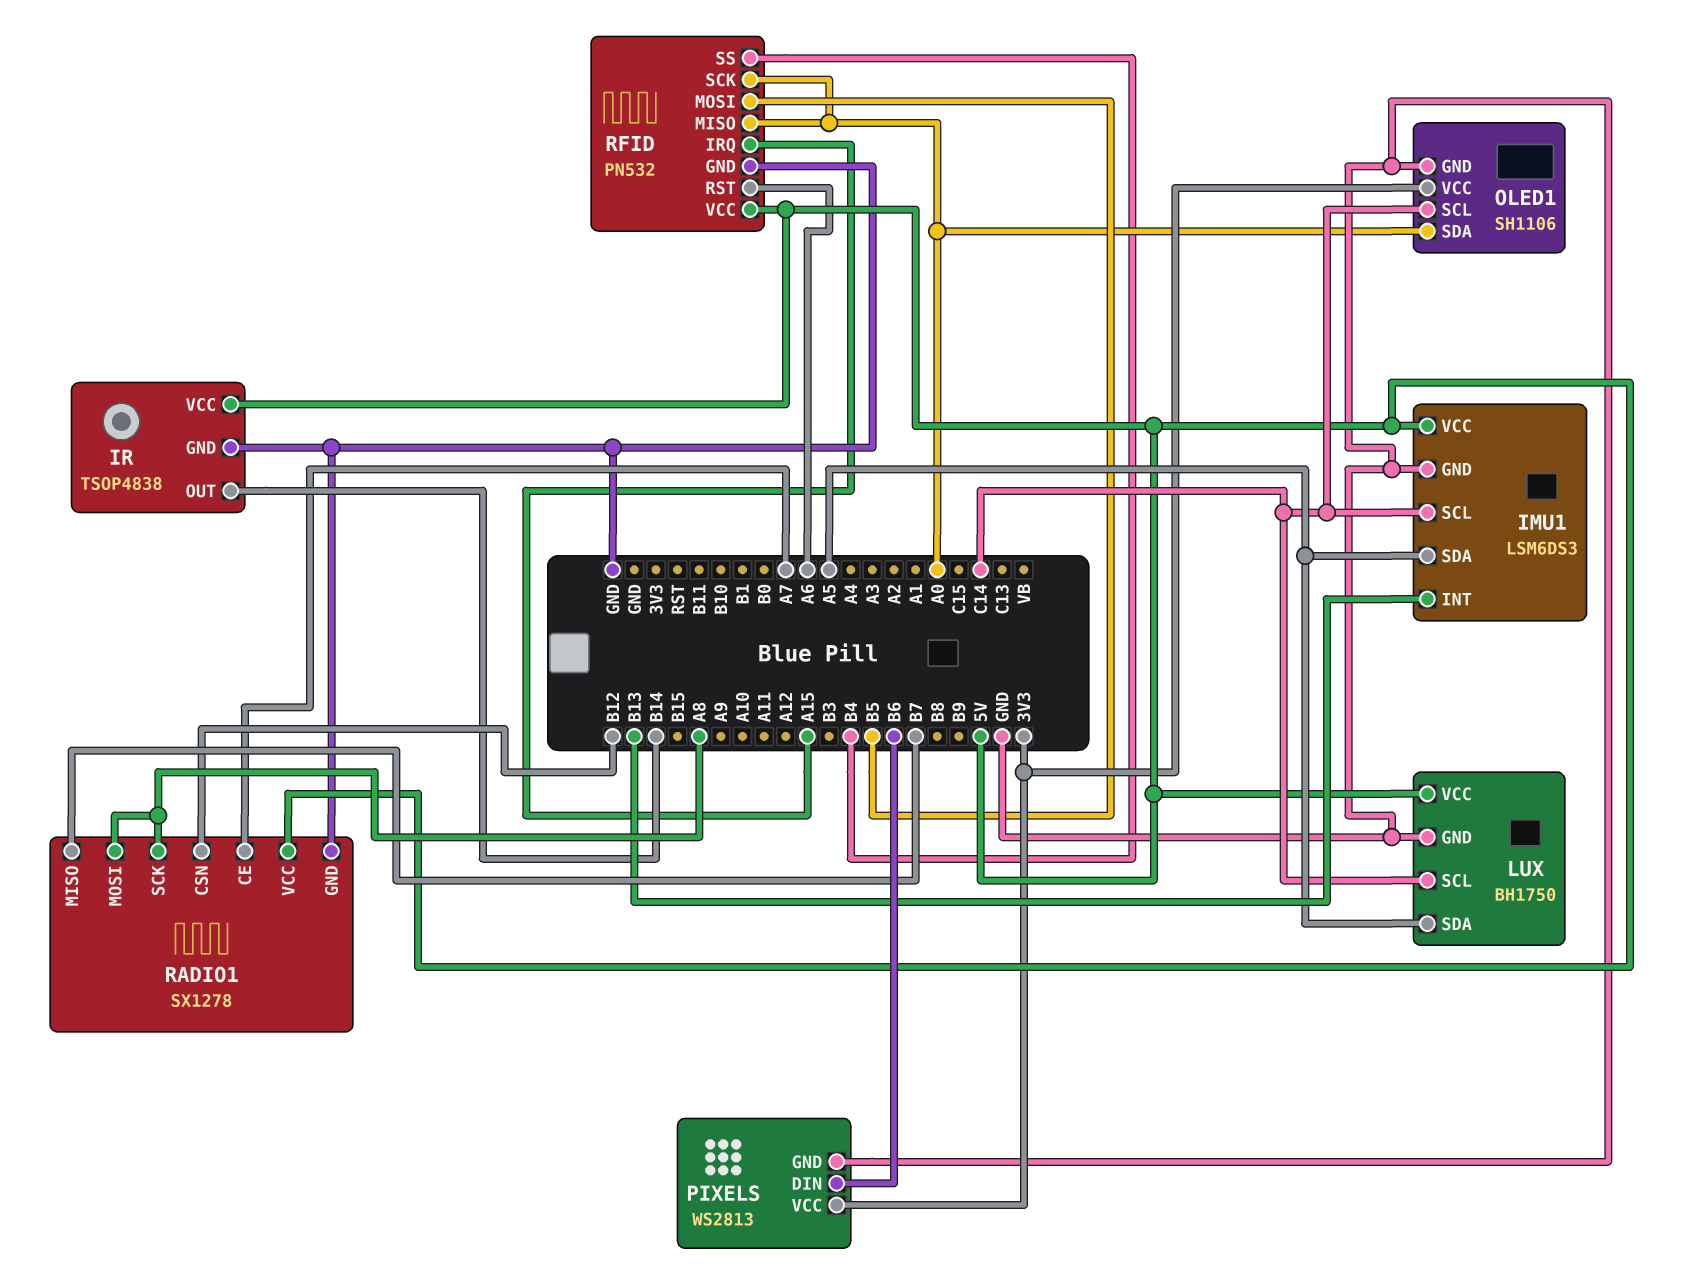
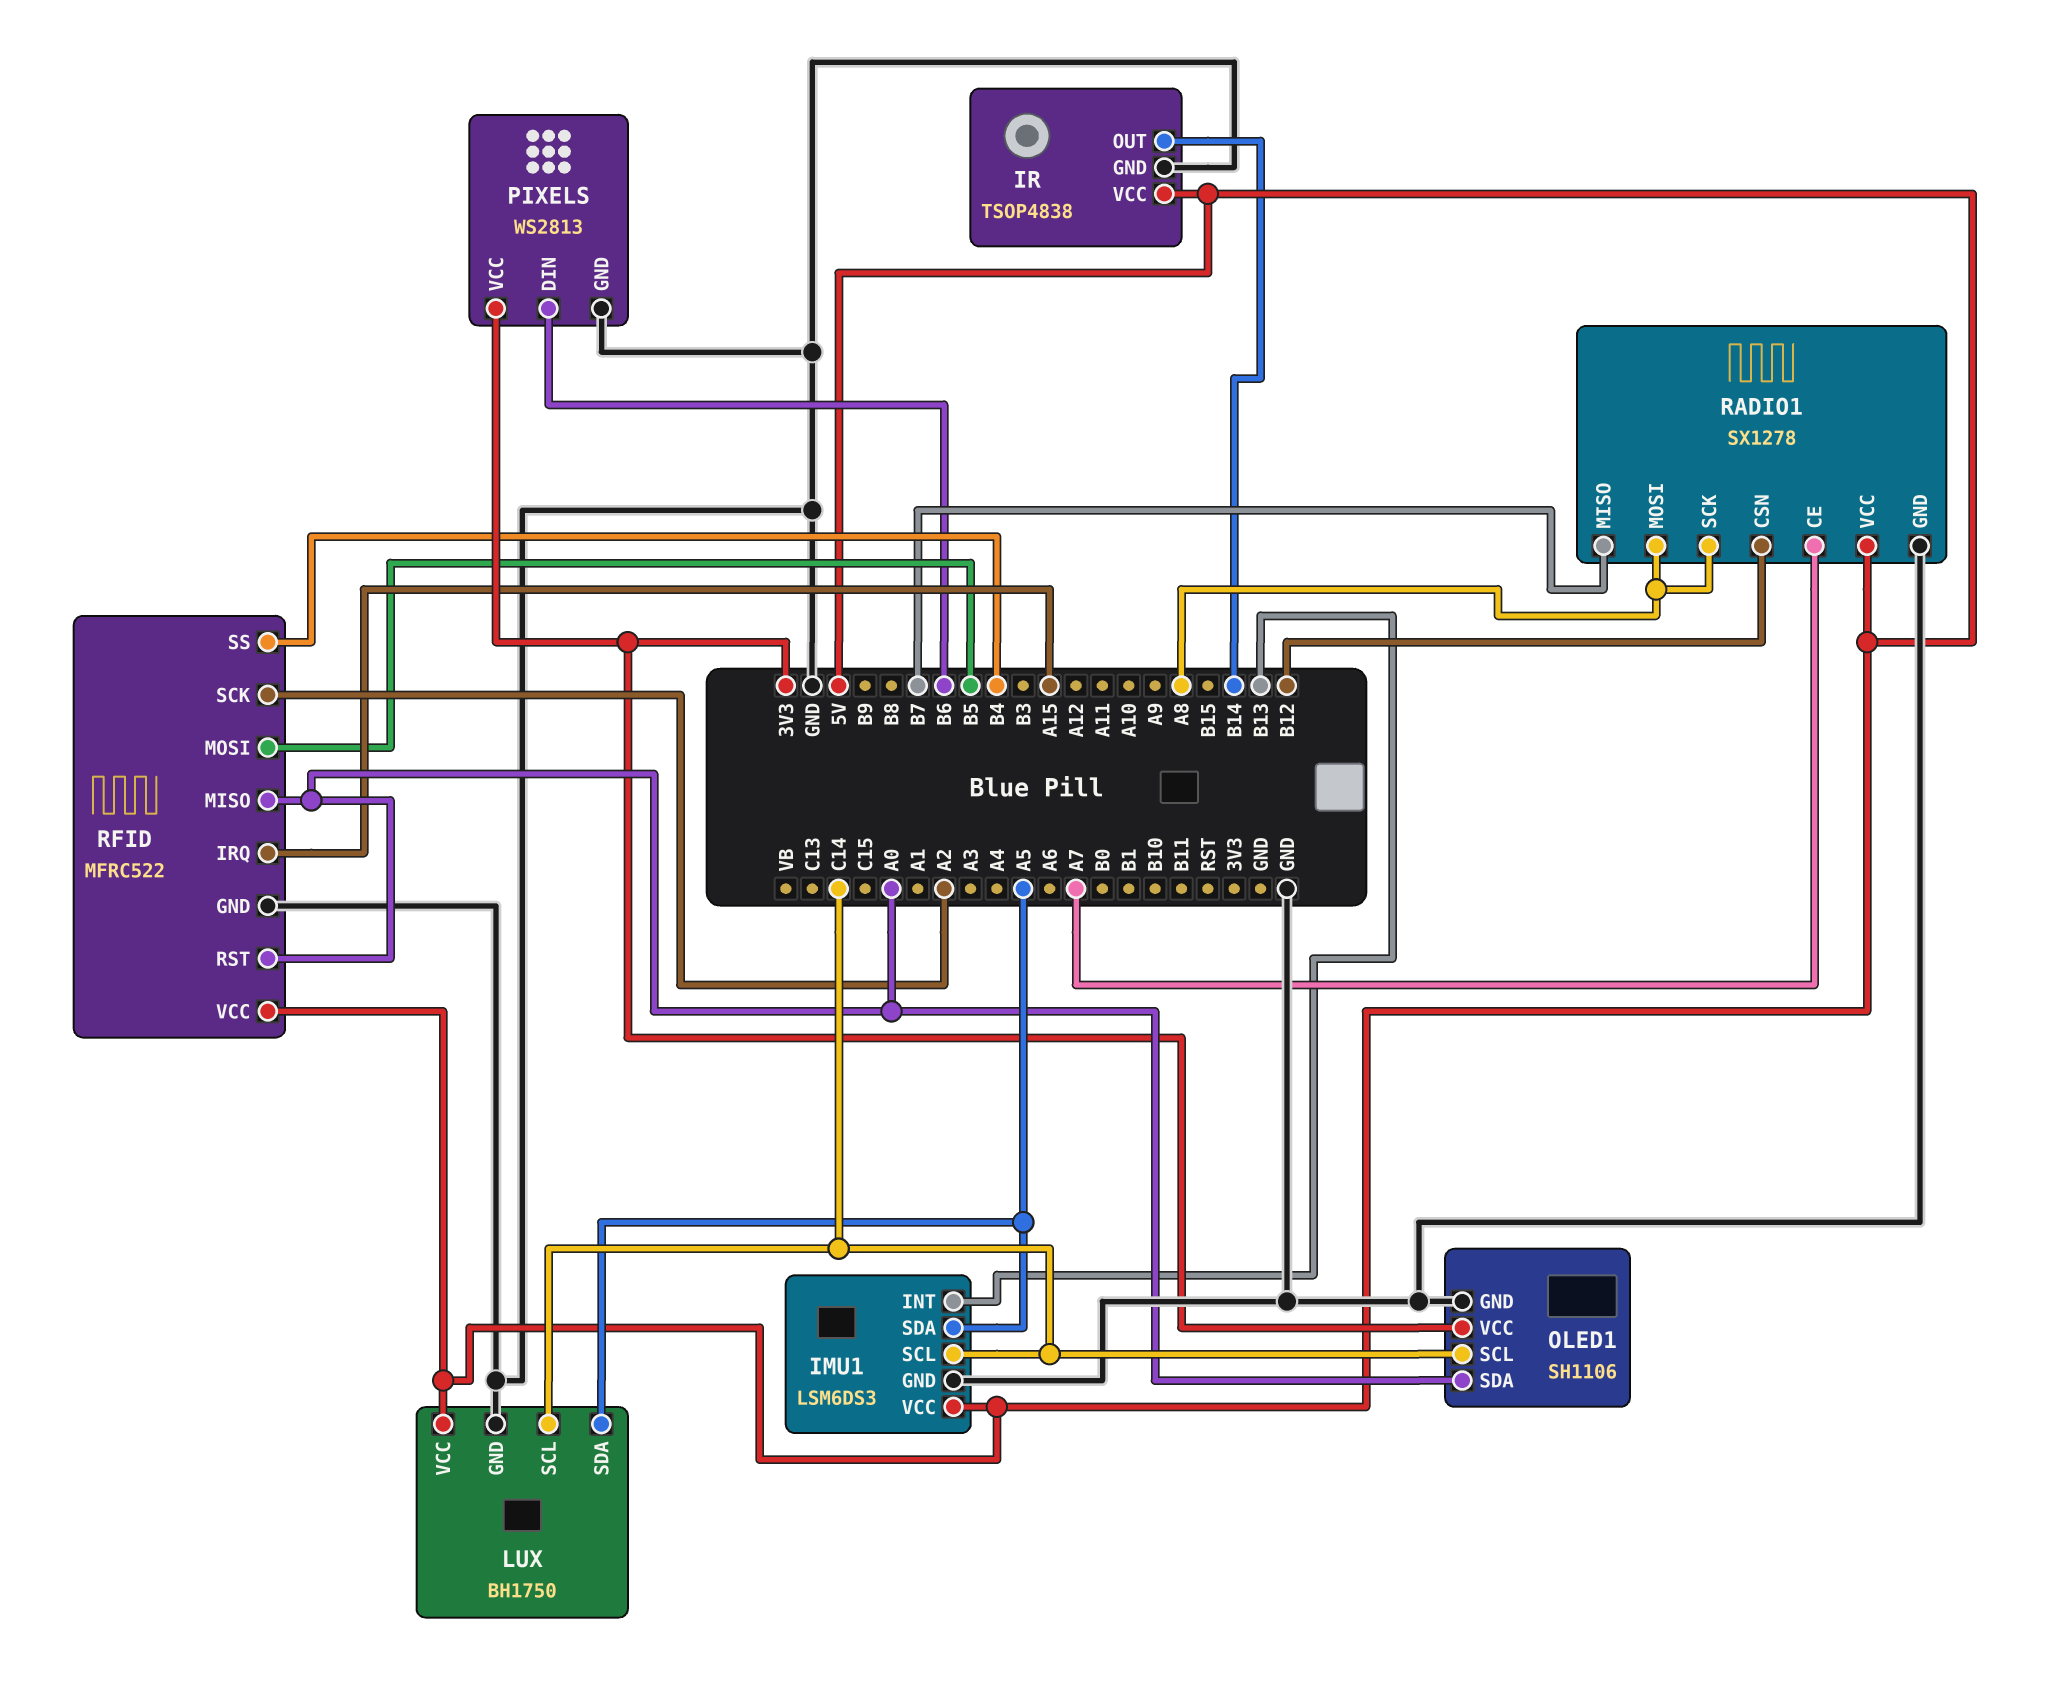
RFID: PN532 -> MFRC522
RFID pin RST: A6 -> A0
RFID pin SCK: A0 -> A2

